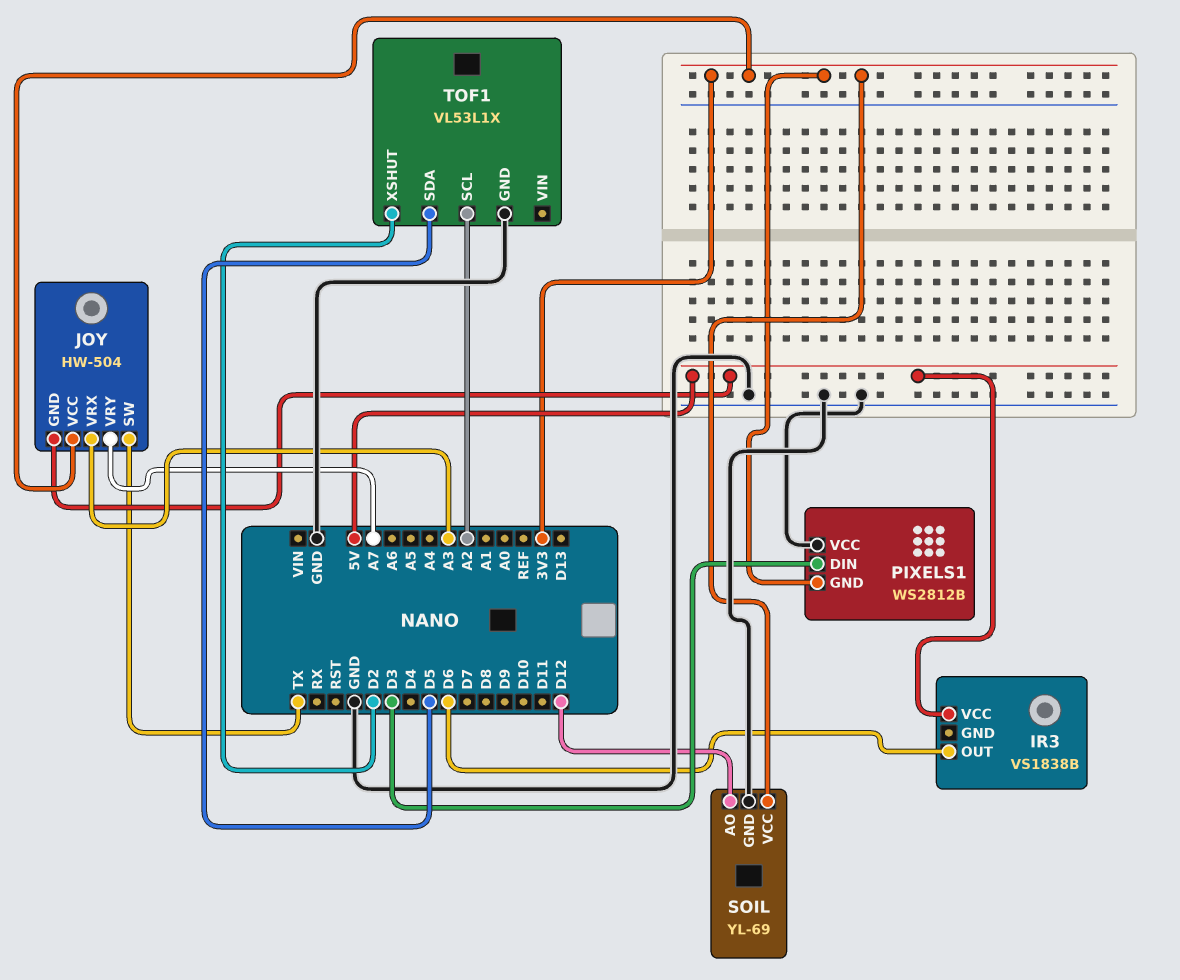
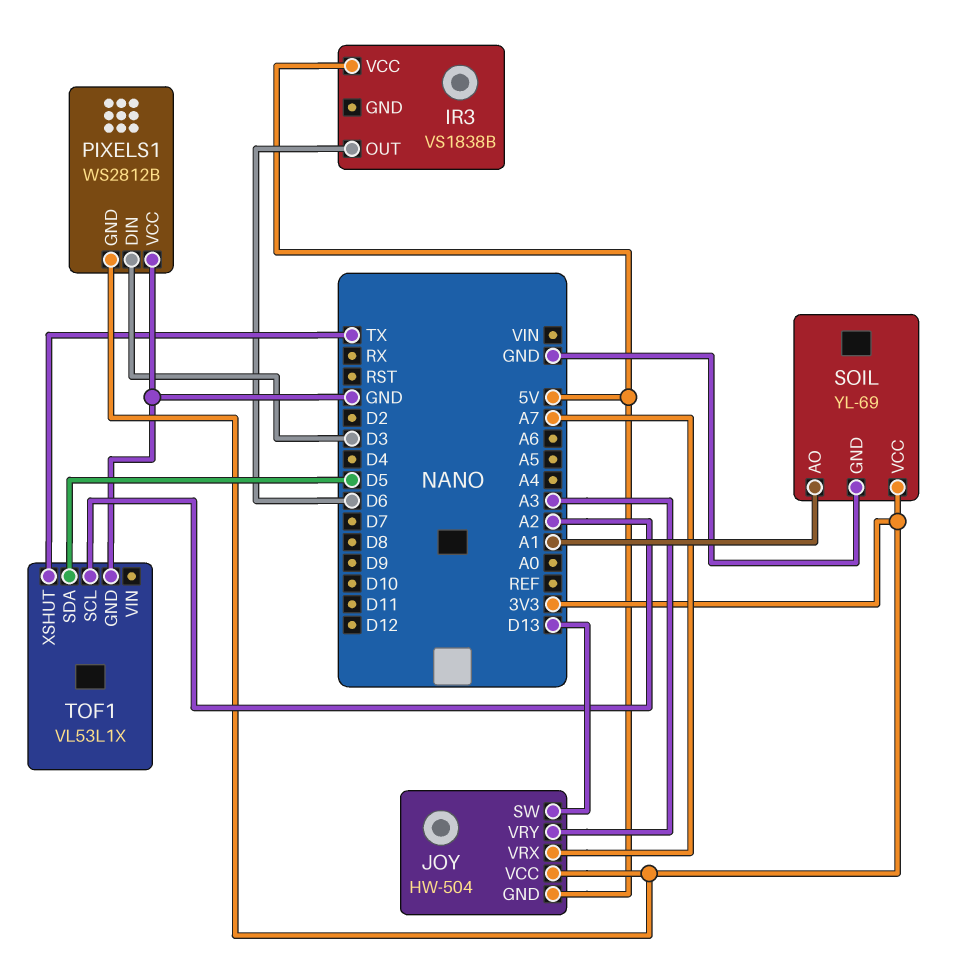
JOY pin SW: TX -> D13
JOY pin VRX: A3 -> A7
JOY pin VRY: A7 -> A3
SOIL pin AO: D12 -> A1
TOF1 pin XSHUT: D2 -> TX

